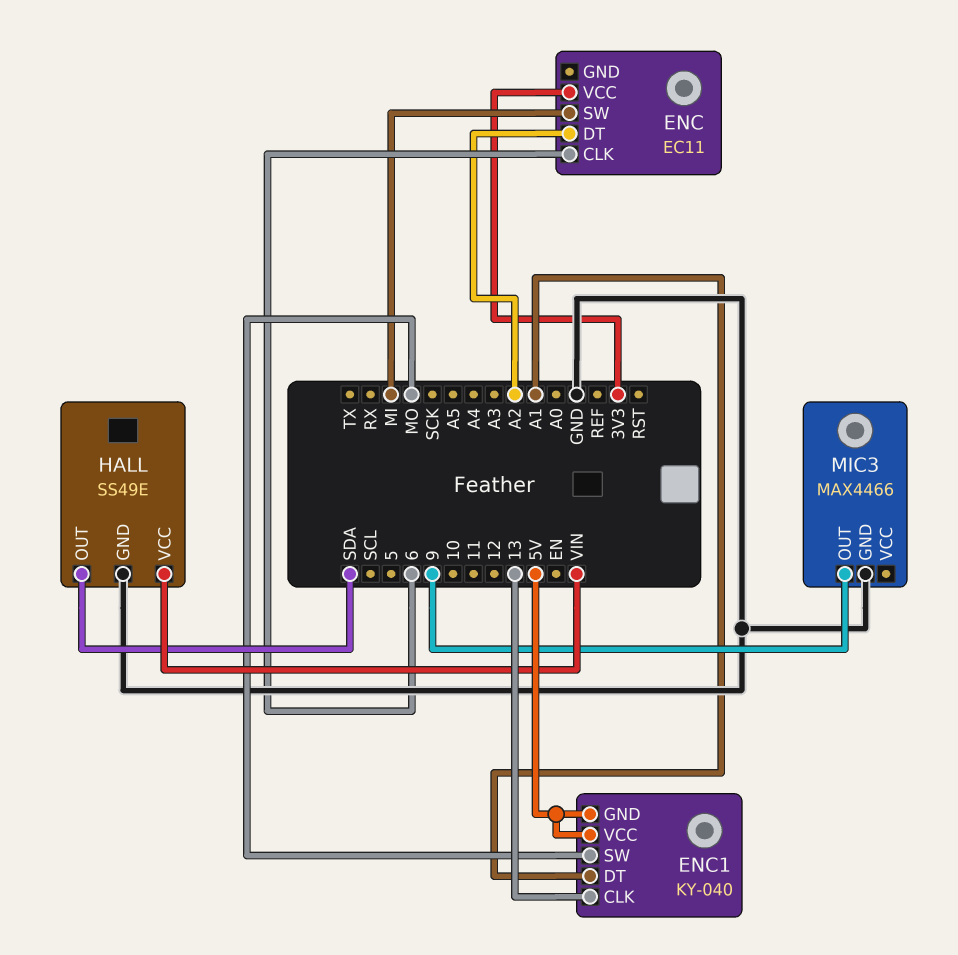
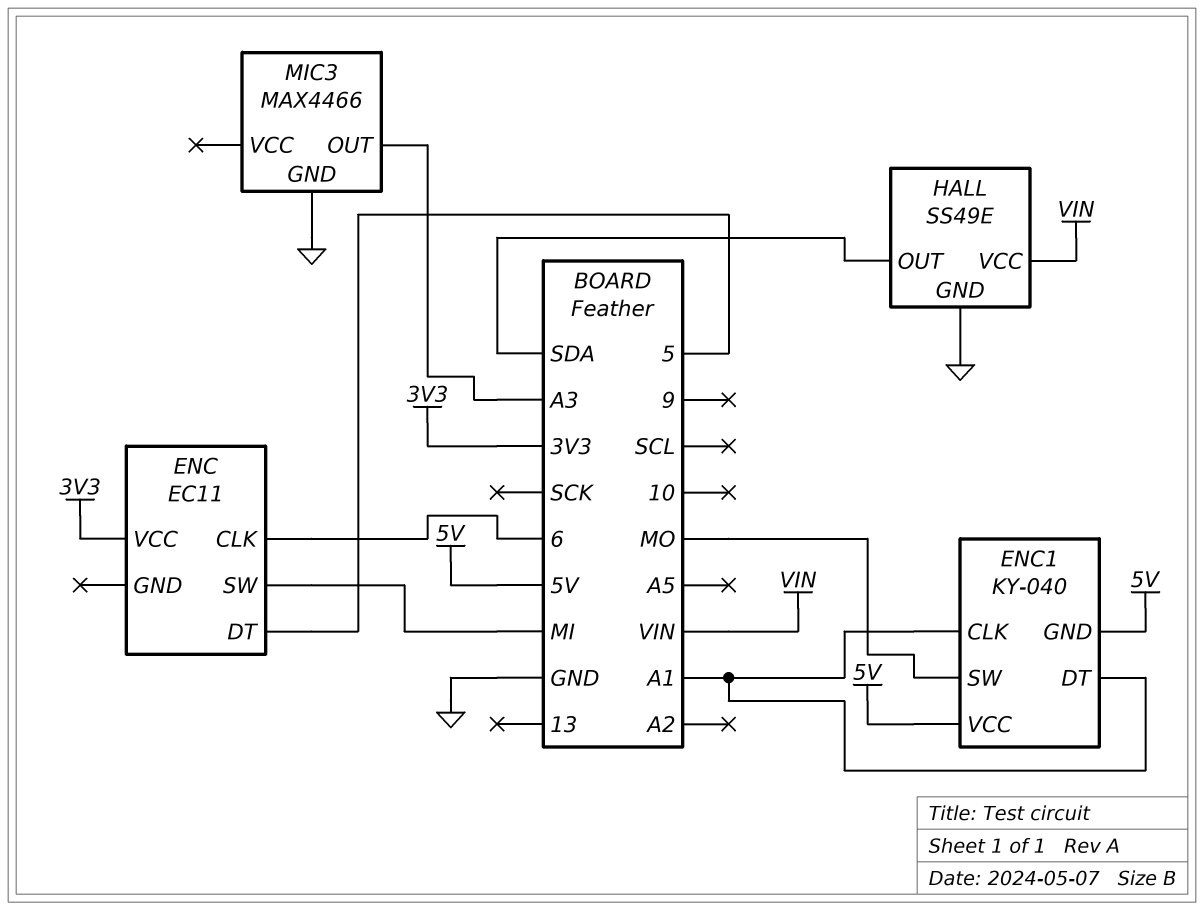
ENC pin DT: A2 -> 5
ENC1 pin CLK: 13 -> A1
MIC3 pin OUT: 9 -> A3

